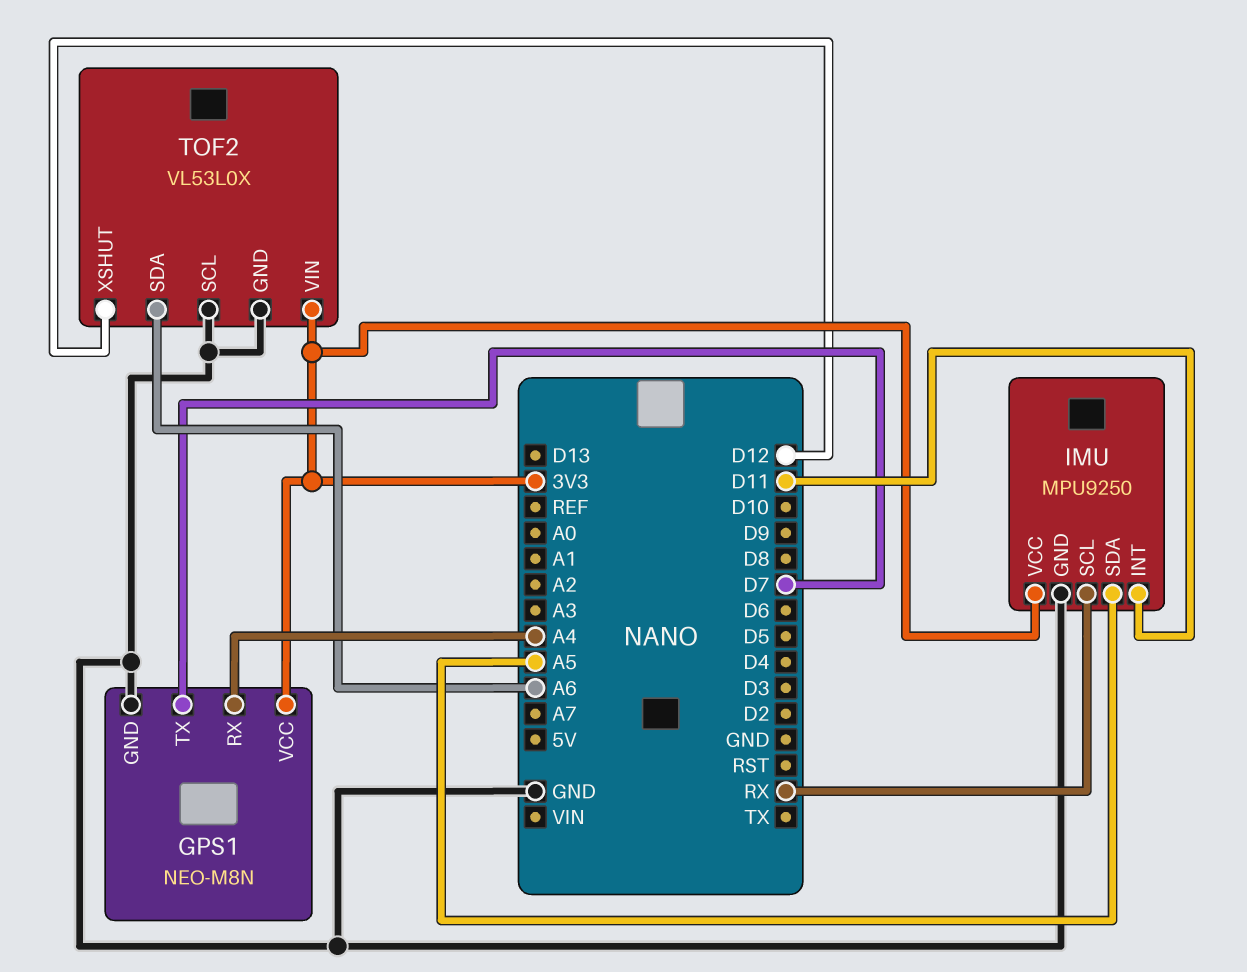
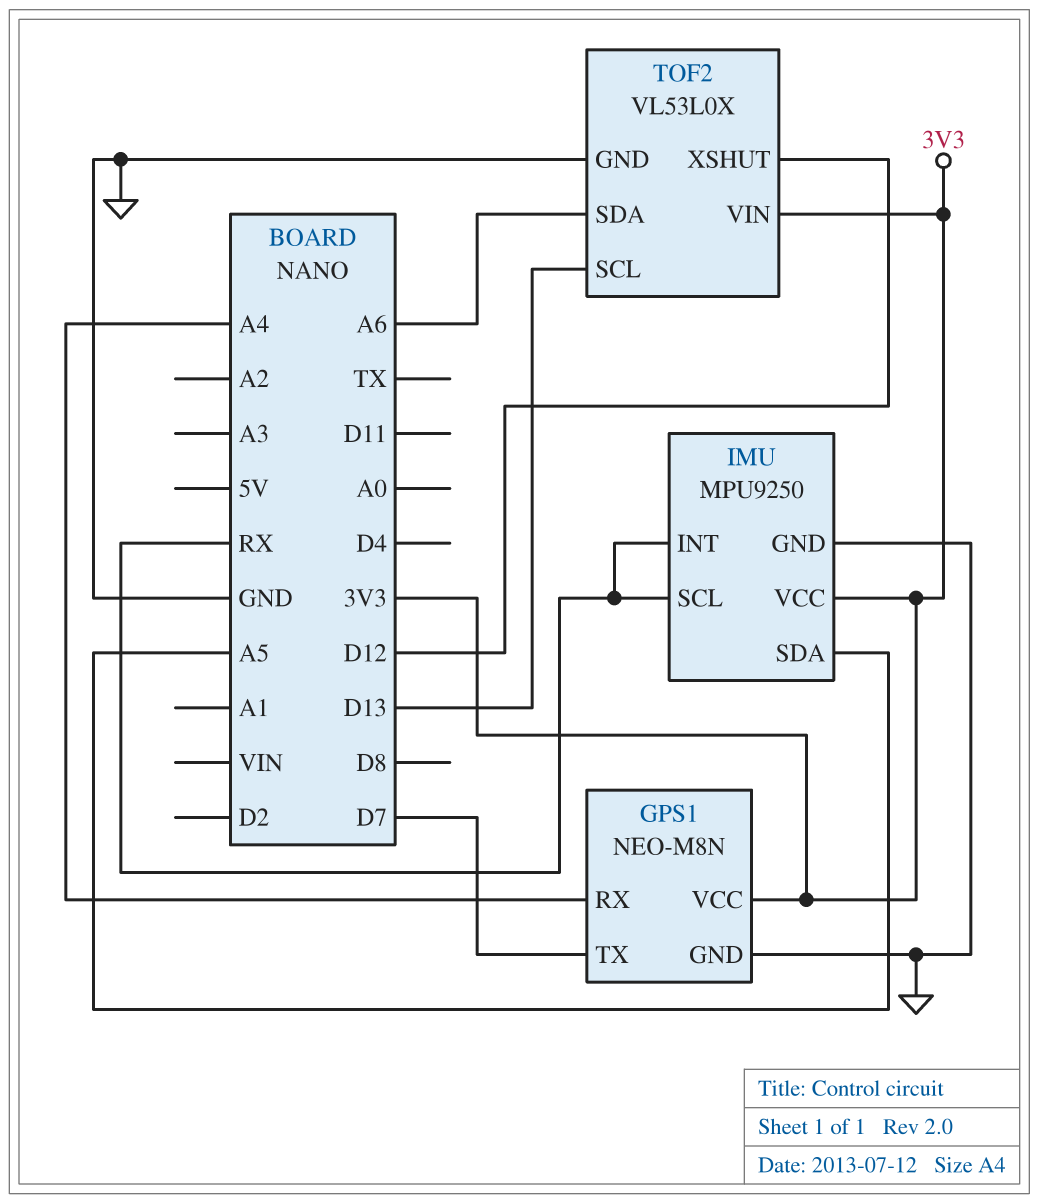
IMU pin INT: D11 -> RX
TOF2 pin SCL: GND -> D13

